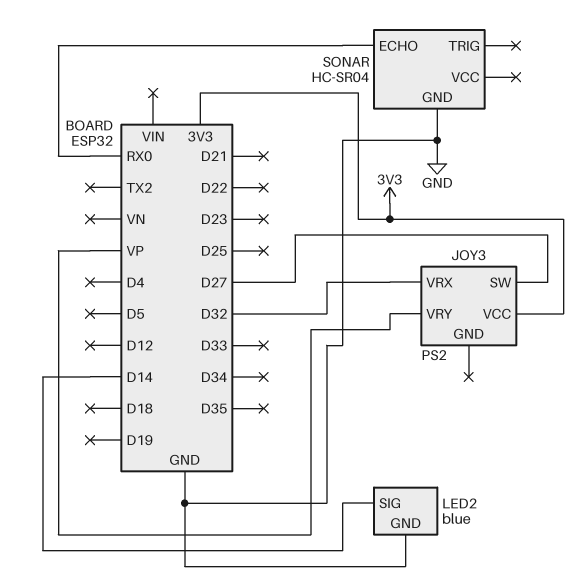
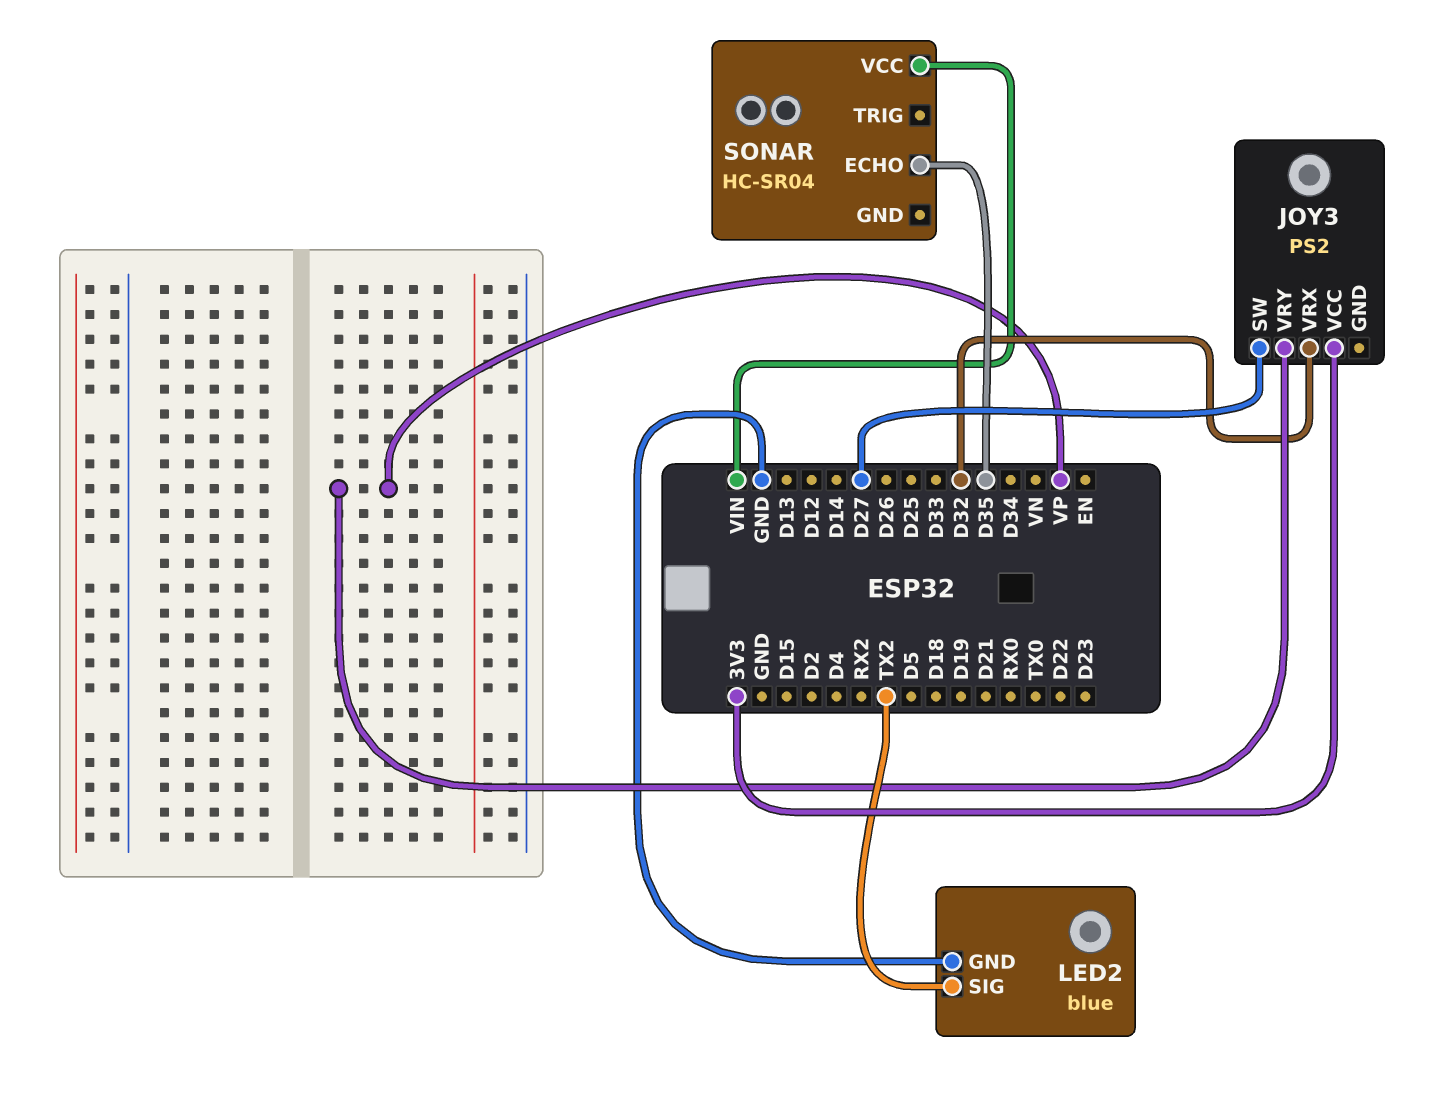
LED2 pin SIG: D14 -> TX2
SONAR pin ECHO: RX0 -> D35
SONAR pin GND: GND -> none
SONAR pin VCC: none -> VIN

